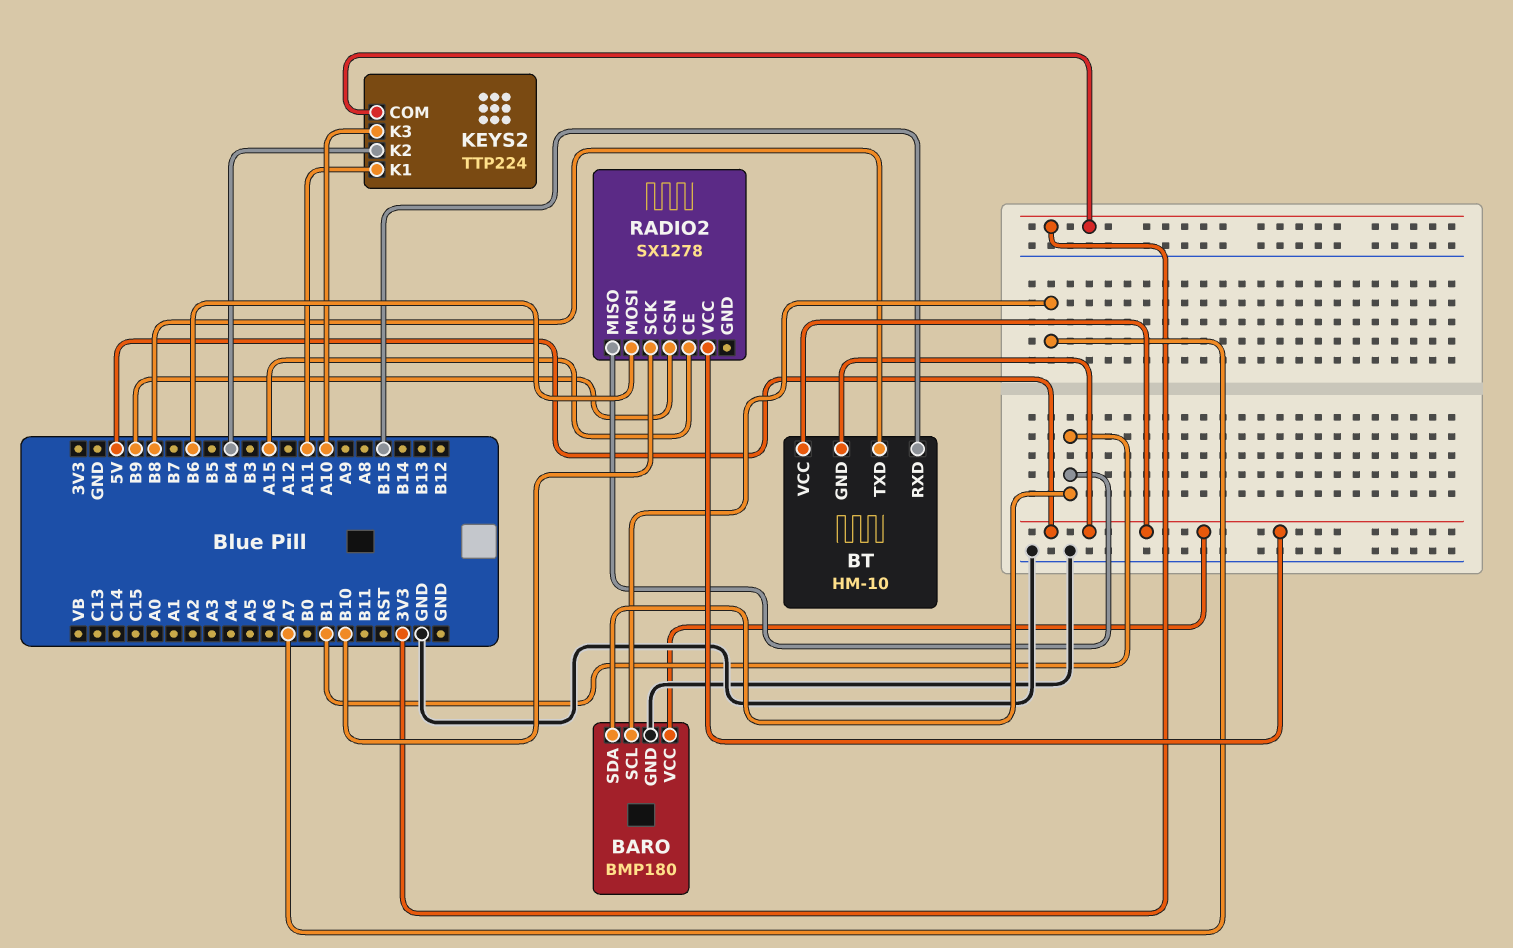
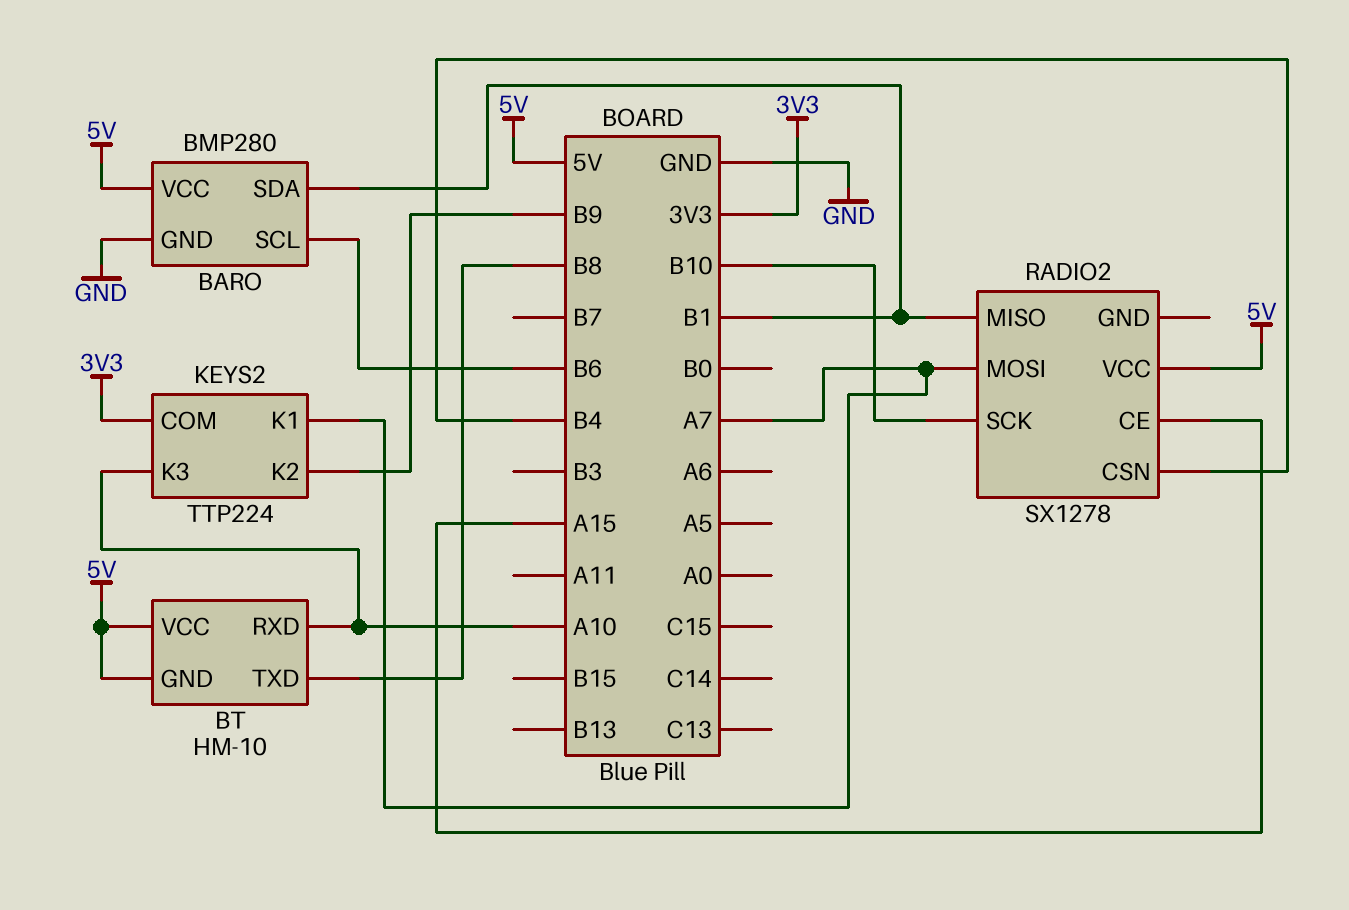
BARO: BMP180 -> BMP280
BARO pin SCL: A7 -> B6
BT pin RXD: B15 -> A10
KEYS2 pin K1: A11 -> A7
KEYS2 pin K2: B4 -> B9
RADIO2 pin CSN: B9 -> B4
RADIO2 pin MOSI: B6 -> A7

